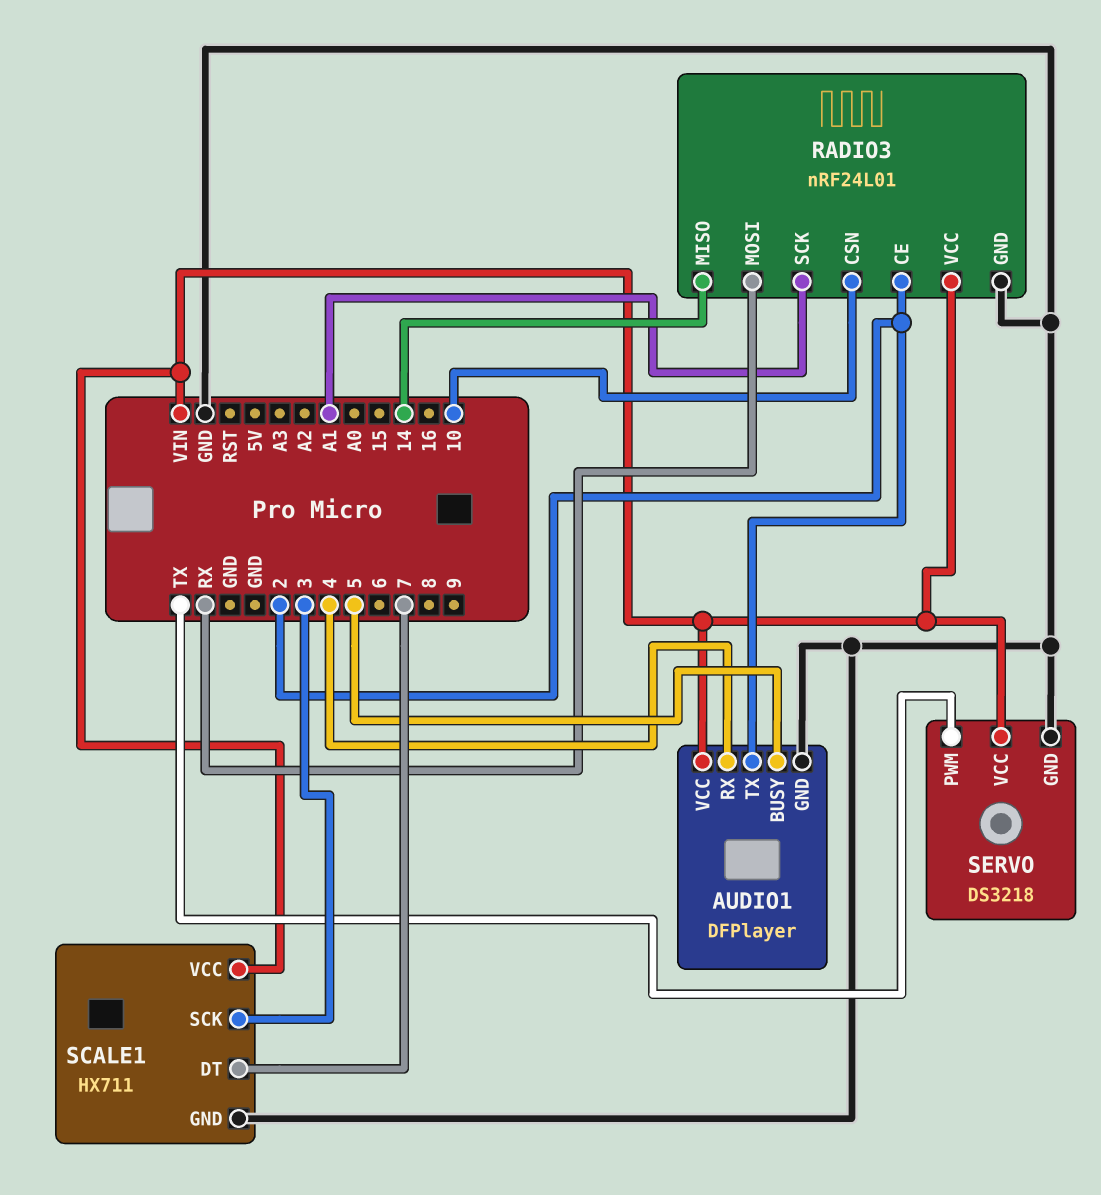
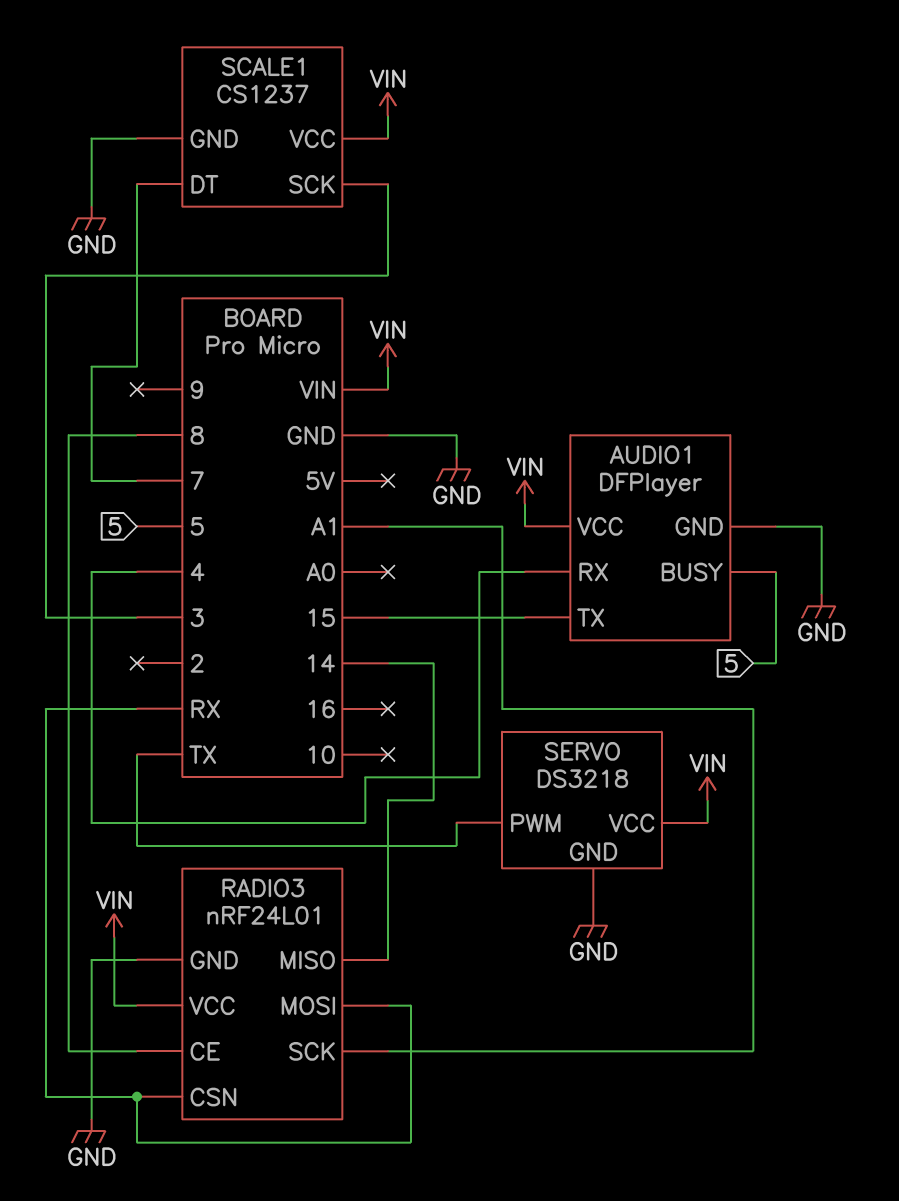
AUDIO1 pin TX: 2 -> 15
RADIO3 pin CE: 2 -> 8
RADIO3 pin CSN: 10 -> RX
SCALE1: HX711 -> CS1237

